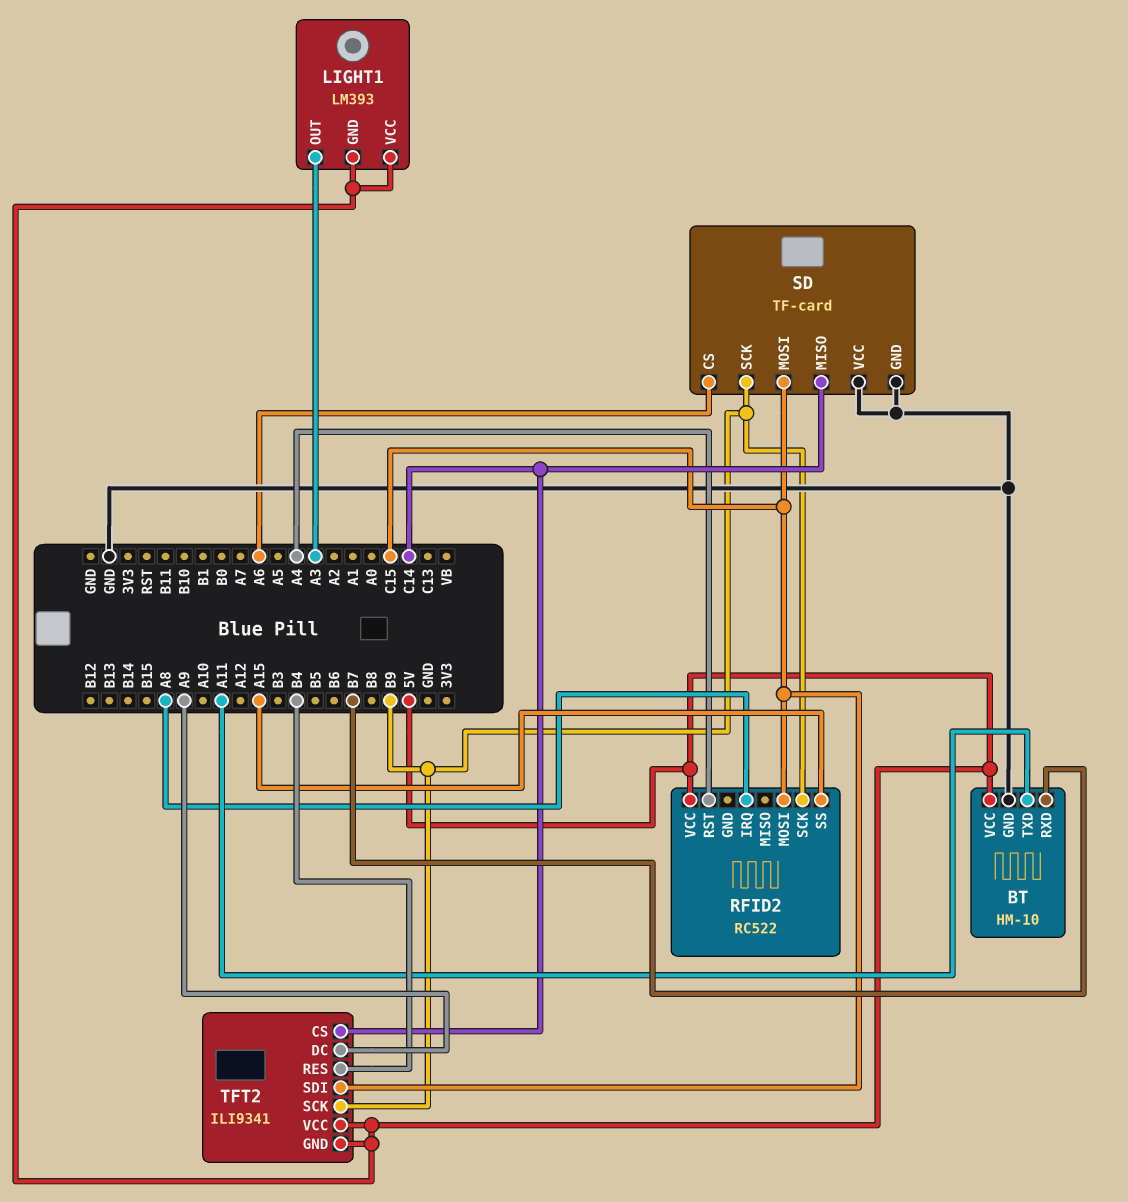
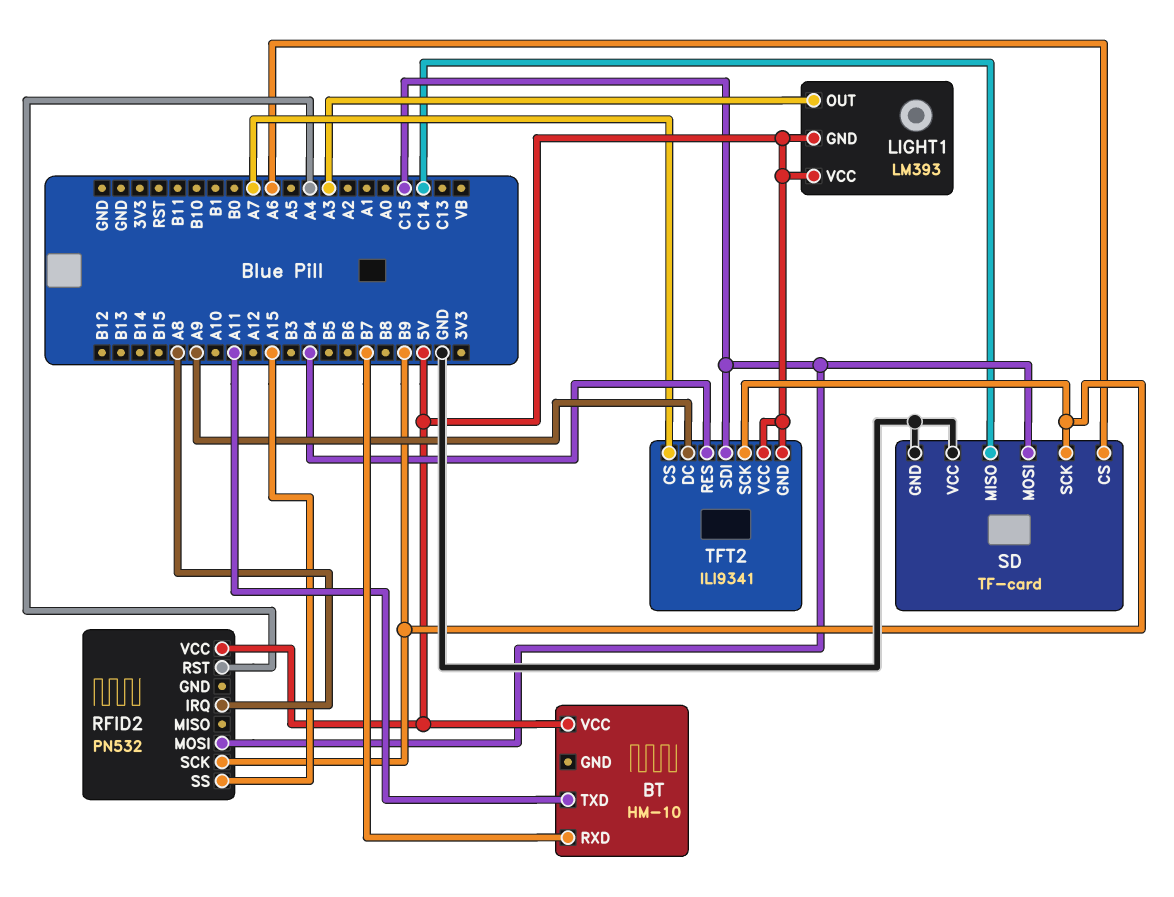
BT pin GND: GND -> none
RFID2: RC522 -> PN532
TFT2 pin CS: C14 -> A7

